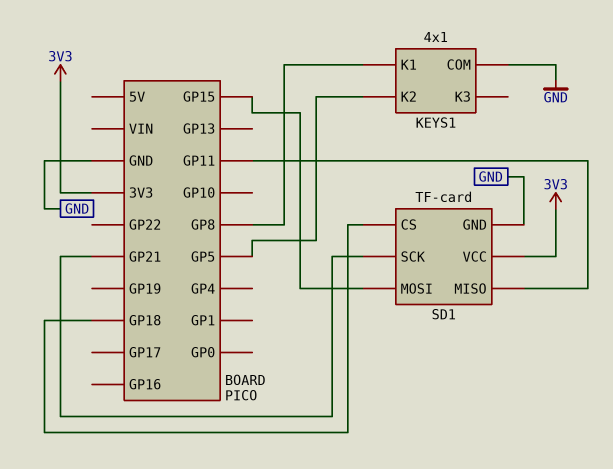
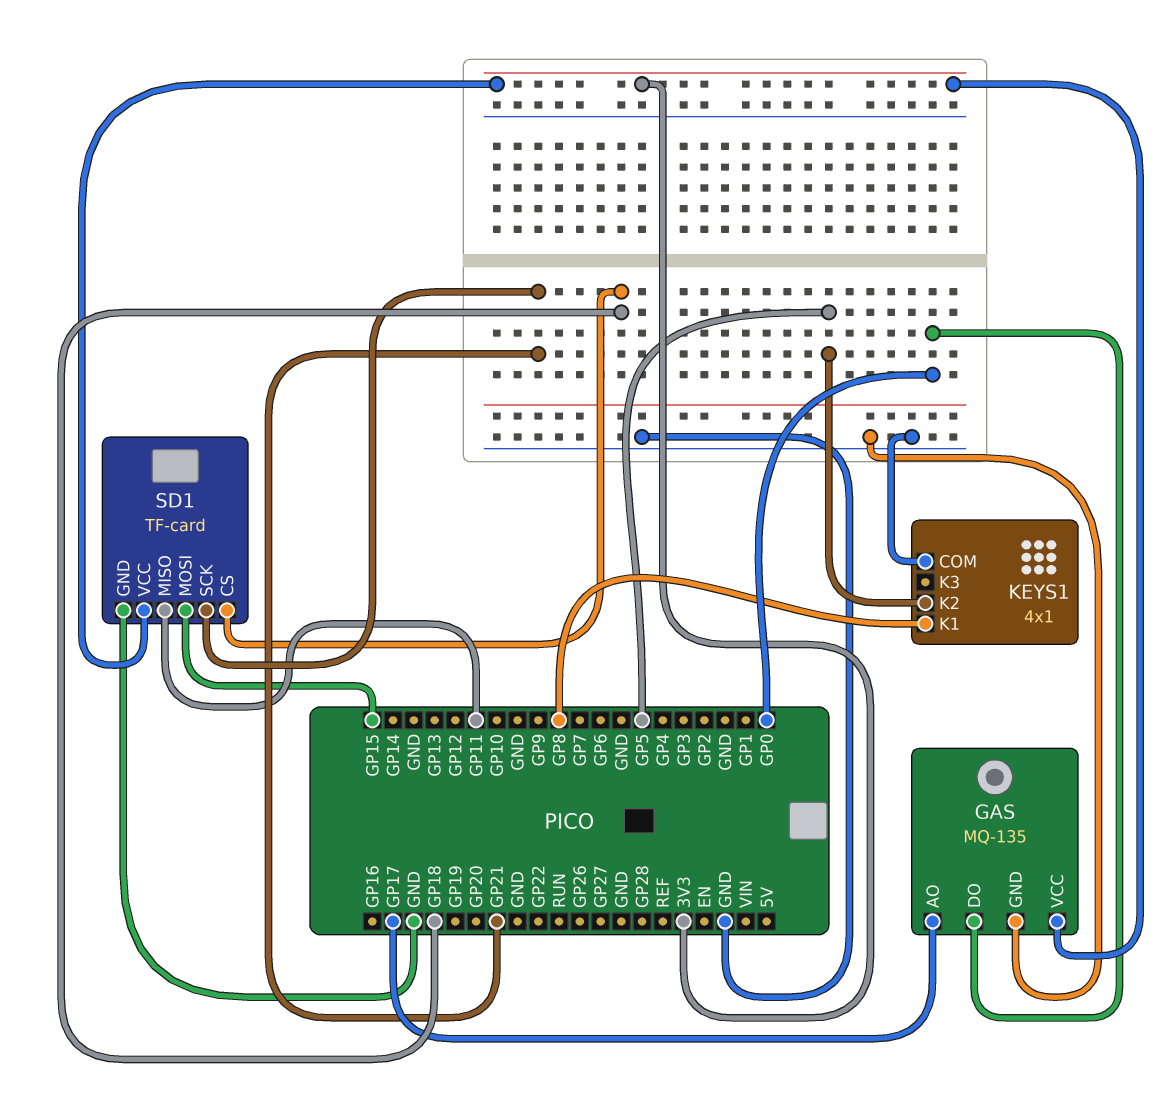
GAS: none -> MQ-135
GAS pin AO: none -> GP17
GAS pin DO: none -> GP0
GAS pin GND: none -> GND
GAS pin VCC: none -> 3V3

